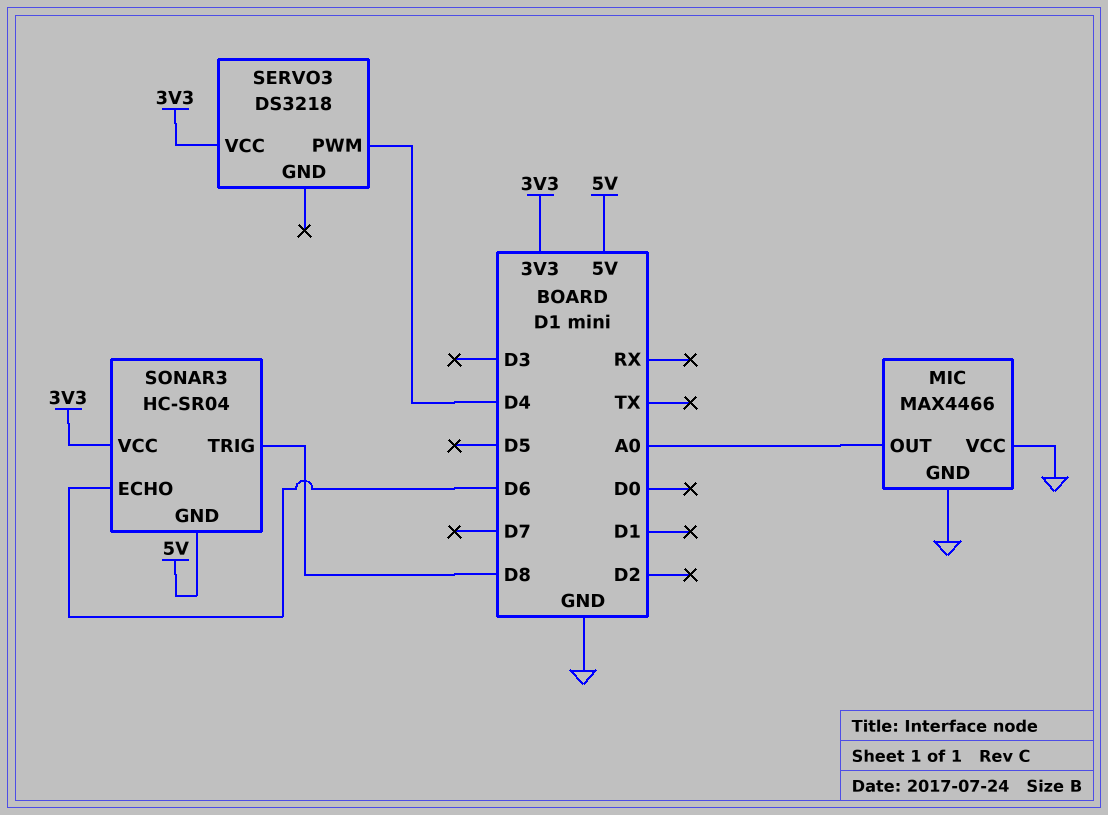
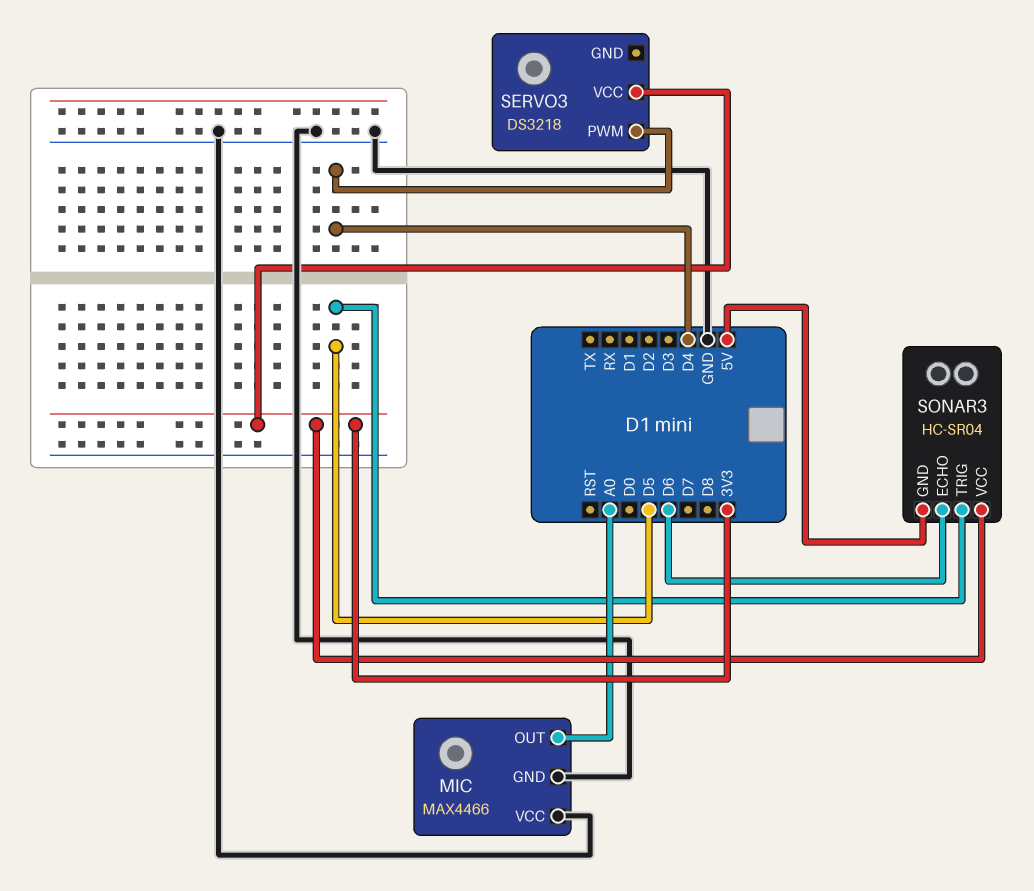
SONAR3 pin TRIG: D8 -> D5

